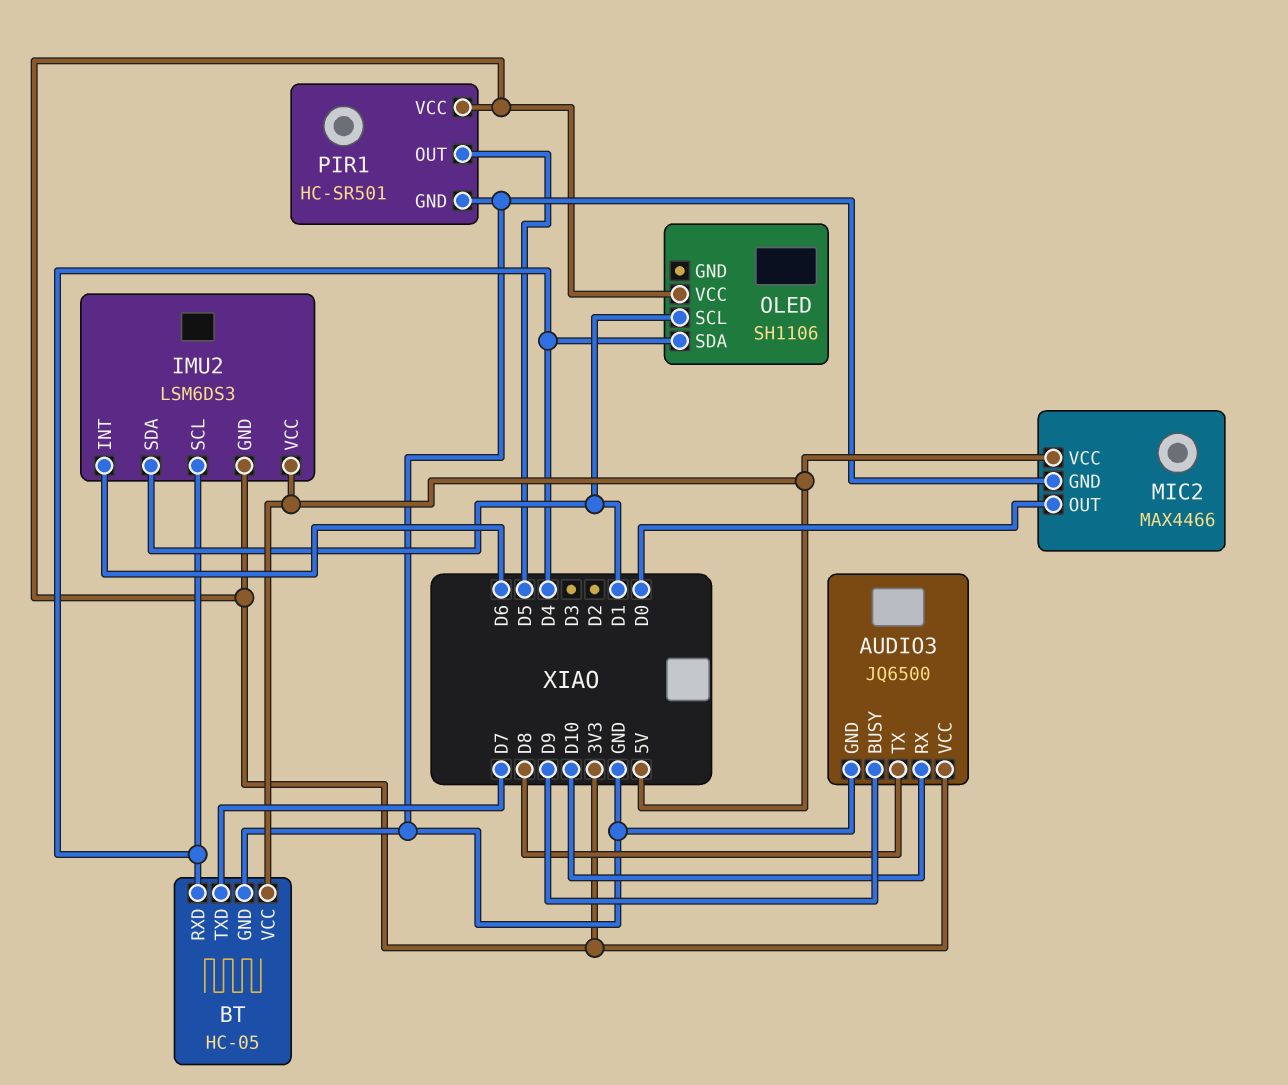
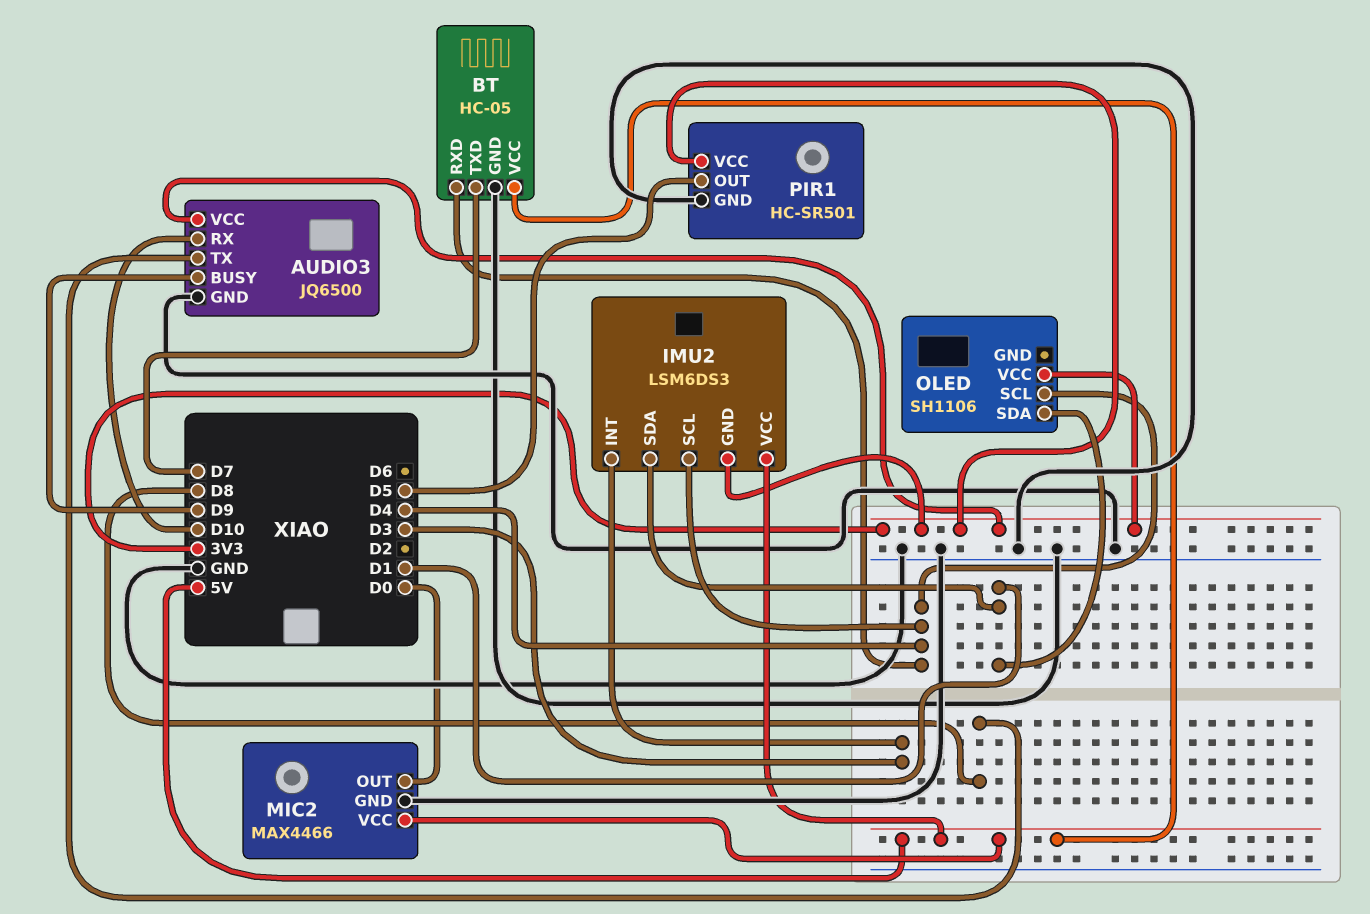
IMU2 pin INT: D6 -> D3
OLED pin SCL: D1 -> D4
OLED pin SDA: D4 -> D1

